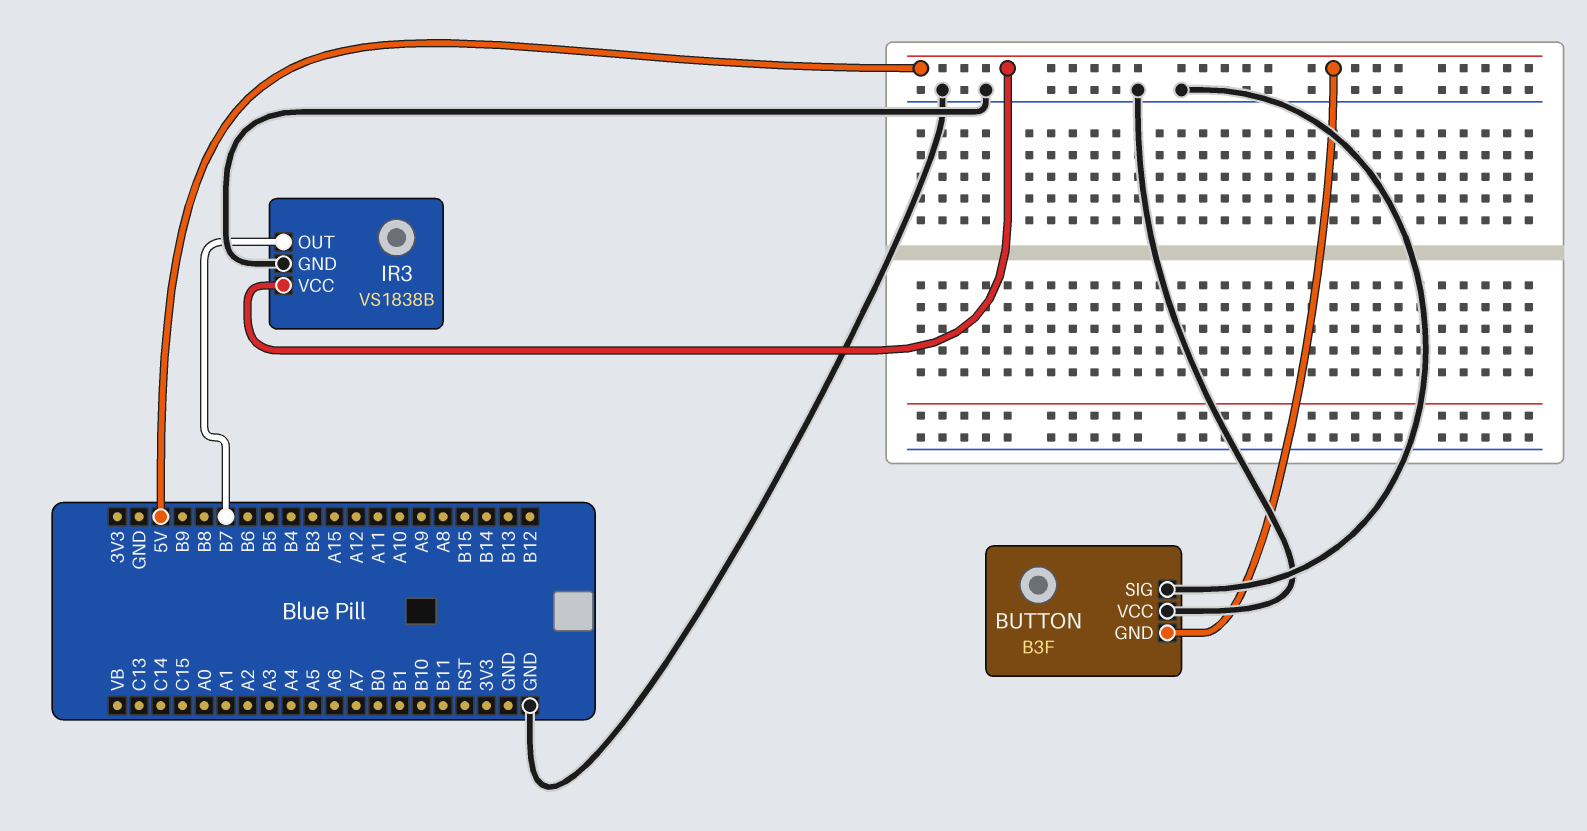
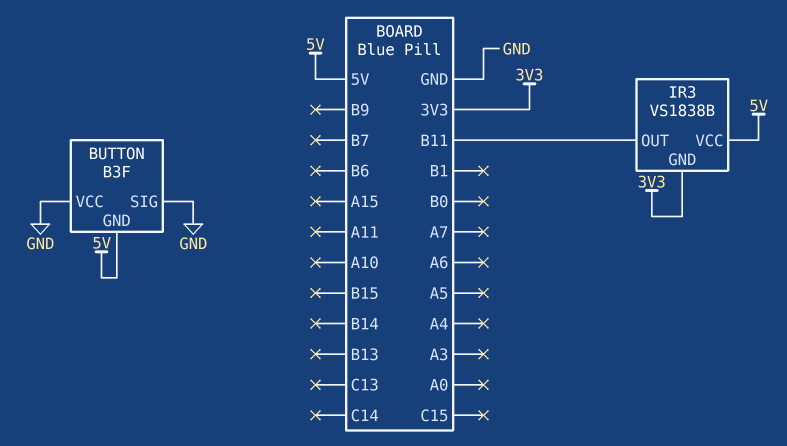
IR3 pin GND: GND -> 3V3
IR3 pin OUT: B7 -> B11

